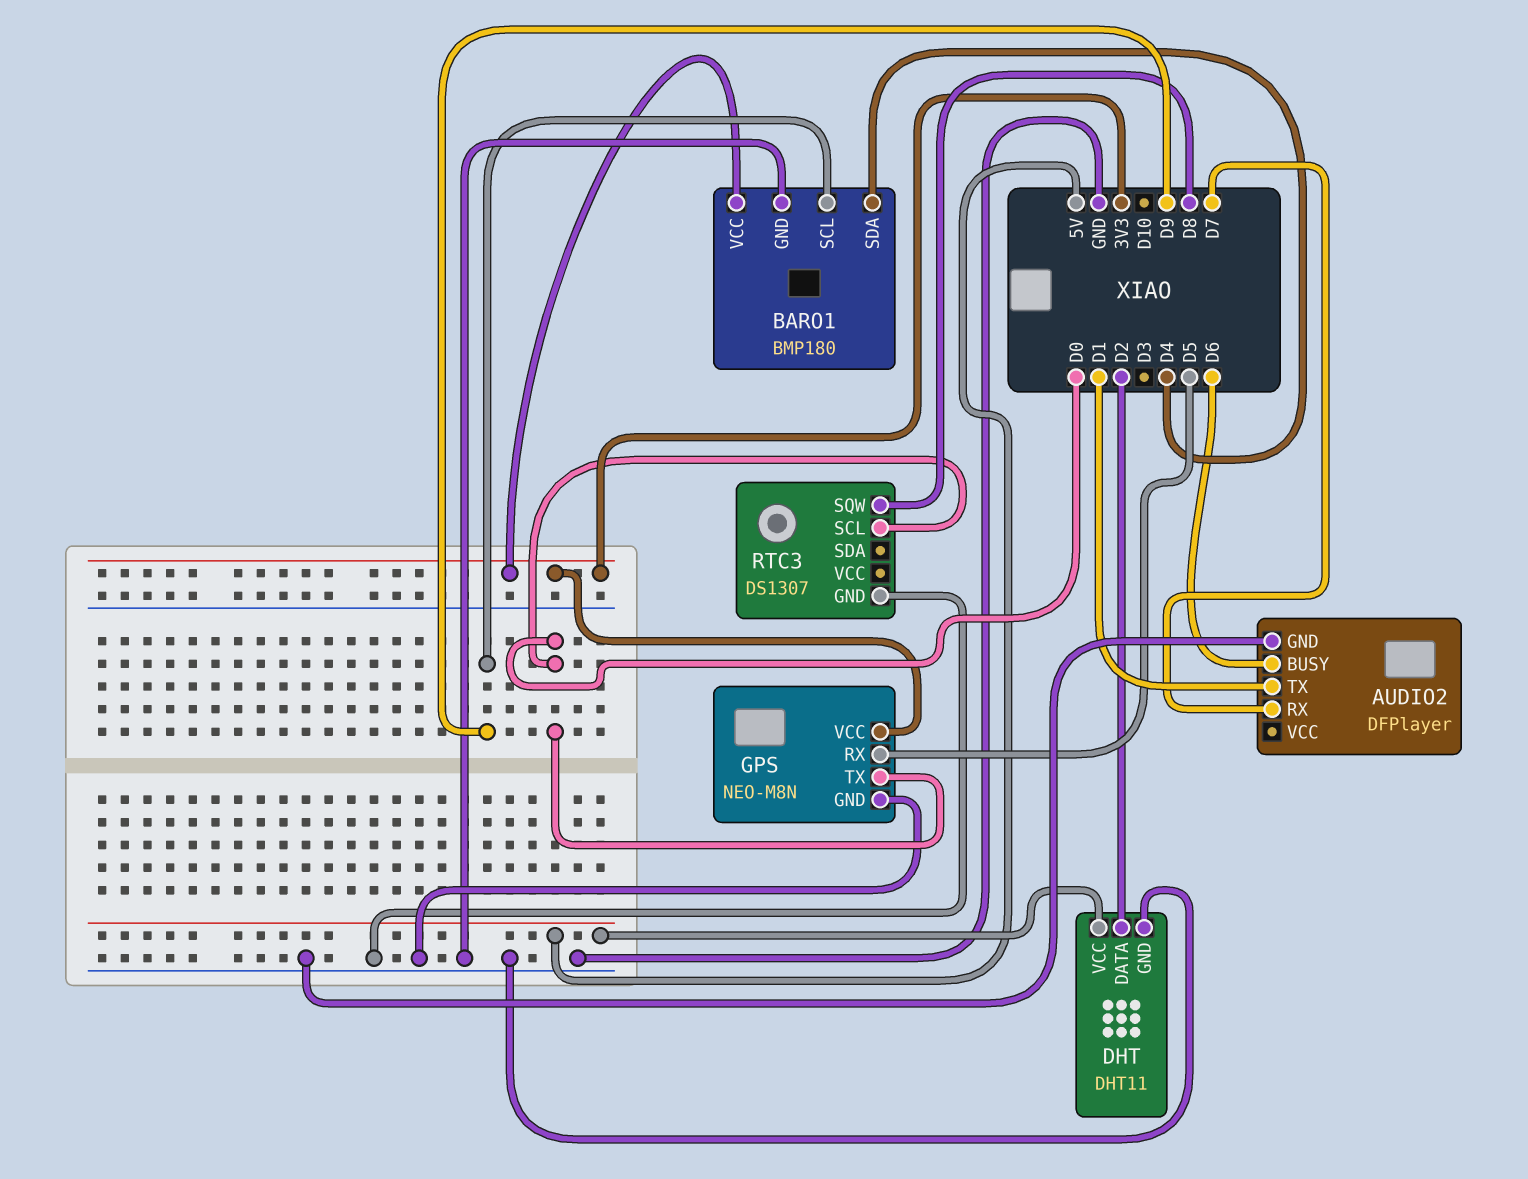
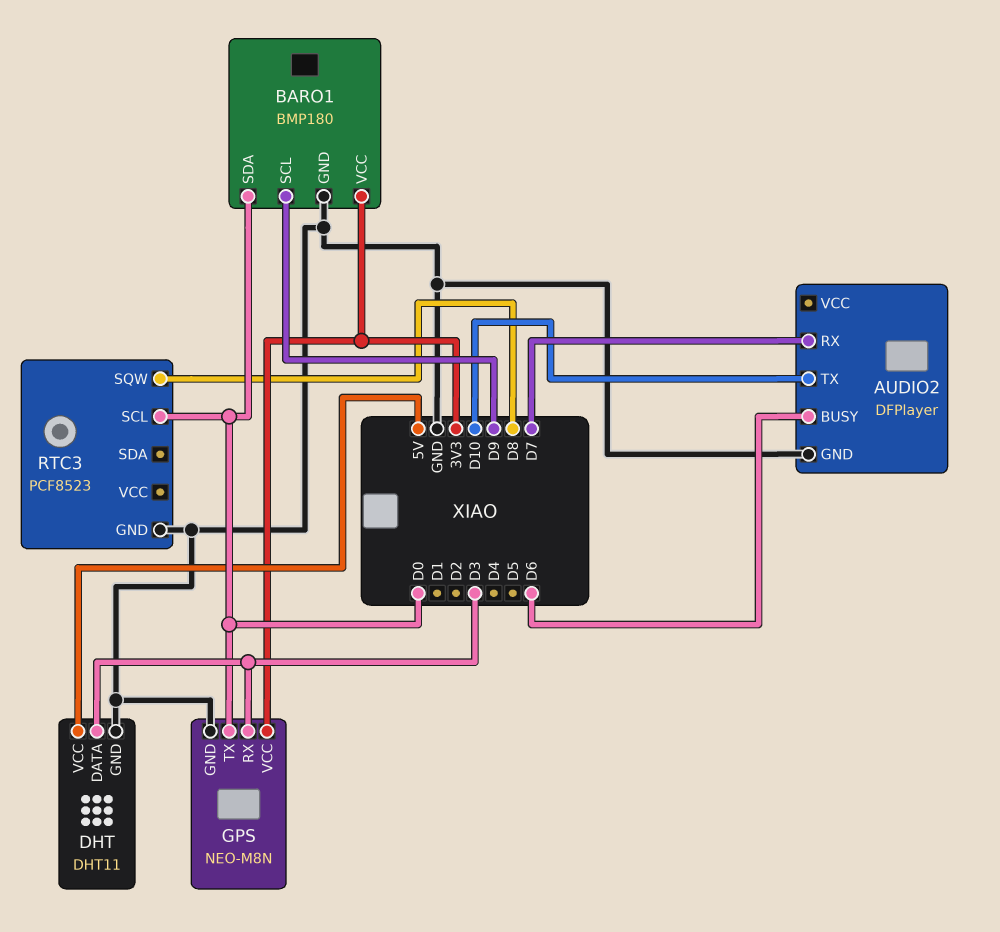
AUDIO2 pin TX: D1 -> D10
BARO1 pin SDA: D4 -> D0
DHT pin DATA: D2 -> D3
GPS pin RX: D5 -> D3
RTC3: DS1307 -> PCF8523

